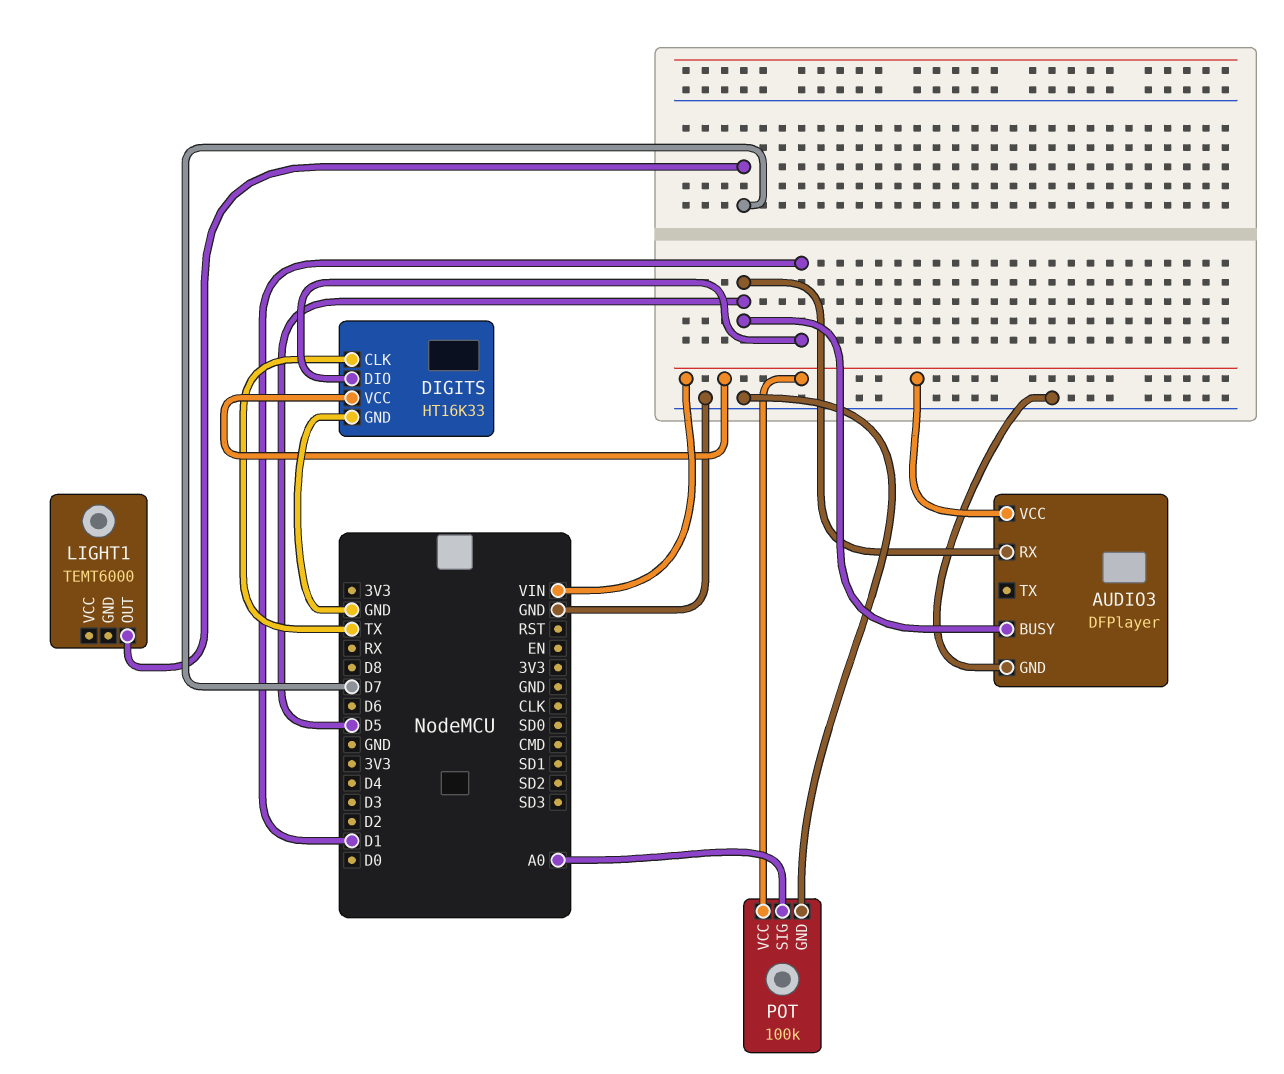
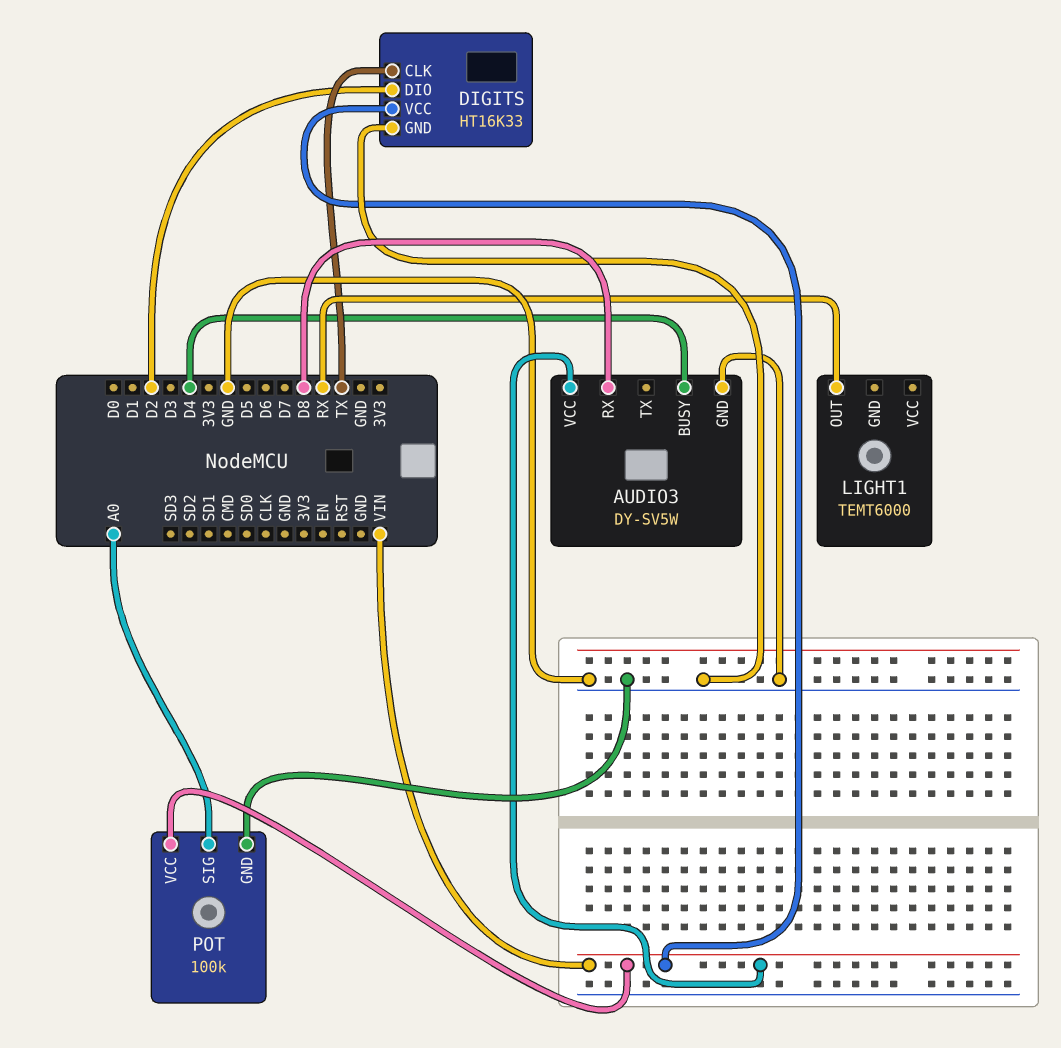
AUDIO3: DFPlayer -> DY-SV5W
AUDIO3 pin BUSY: D5 -> D4
AUDIO3 pin RX: D5 -> D8
DIGITS pin DIO: D1 -> D2
LIGHT1 pin OUT: D7 -> RX

